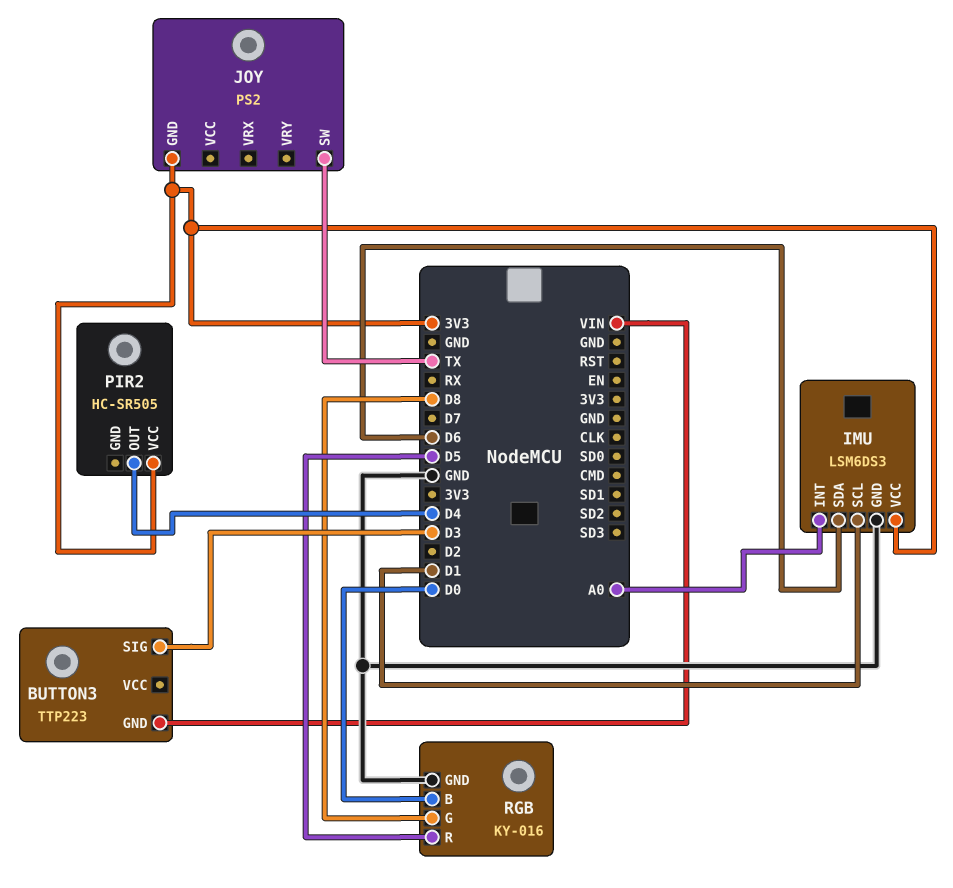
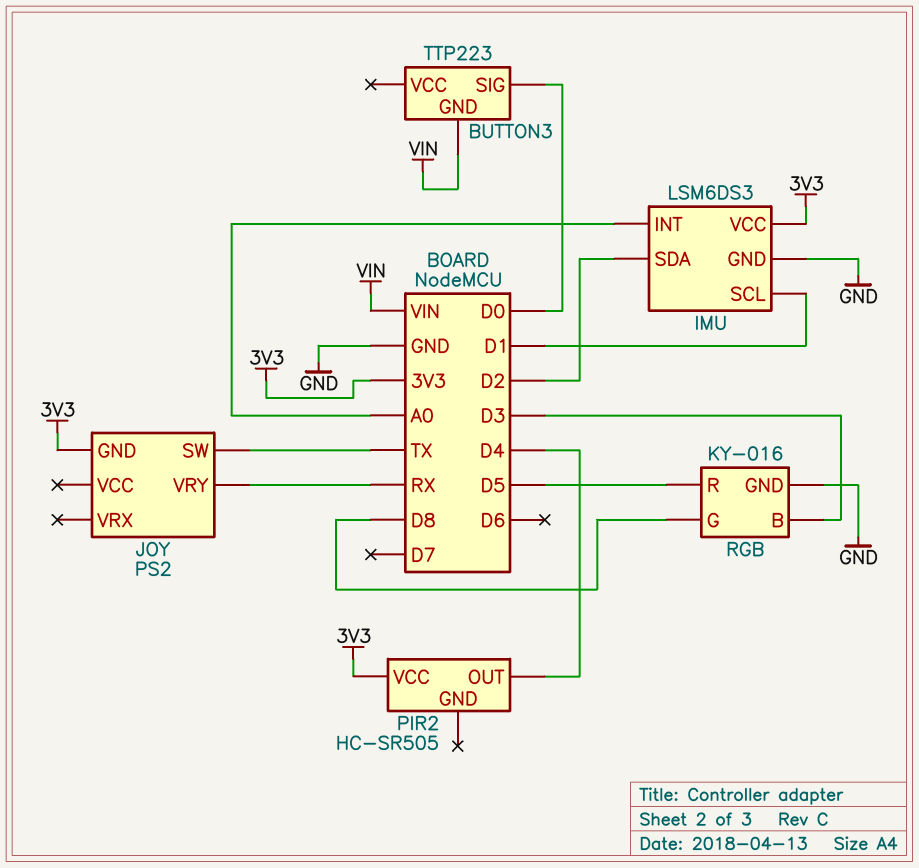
BUTTON3 pin SIG: D3 -> D0
IMU pin SDA: D6 -> D2
JOY pin VRY: none -> RX
RGB pin B: D0 -> D3

